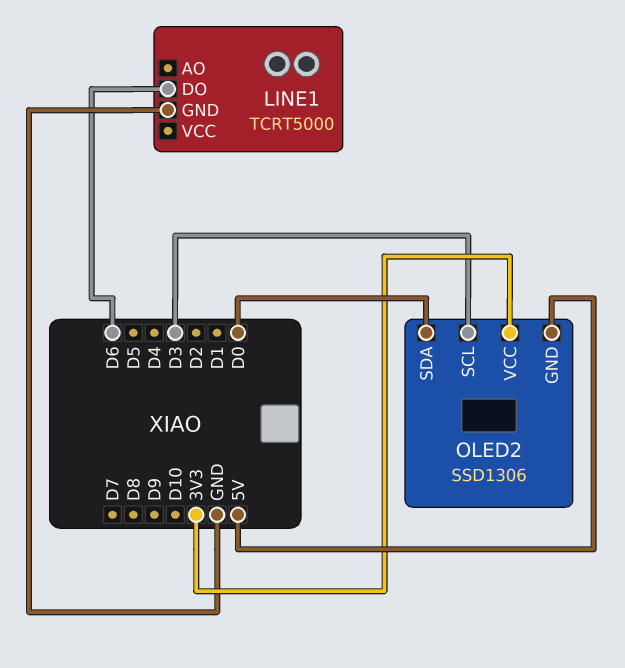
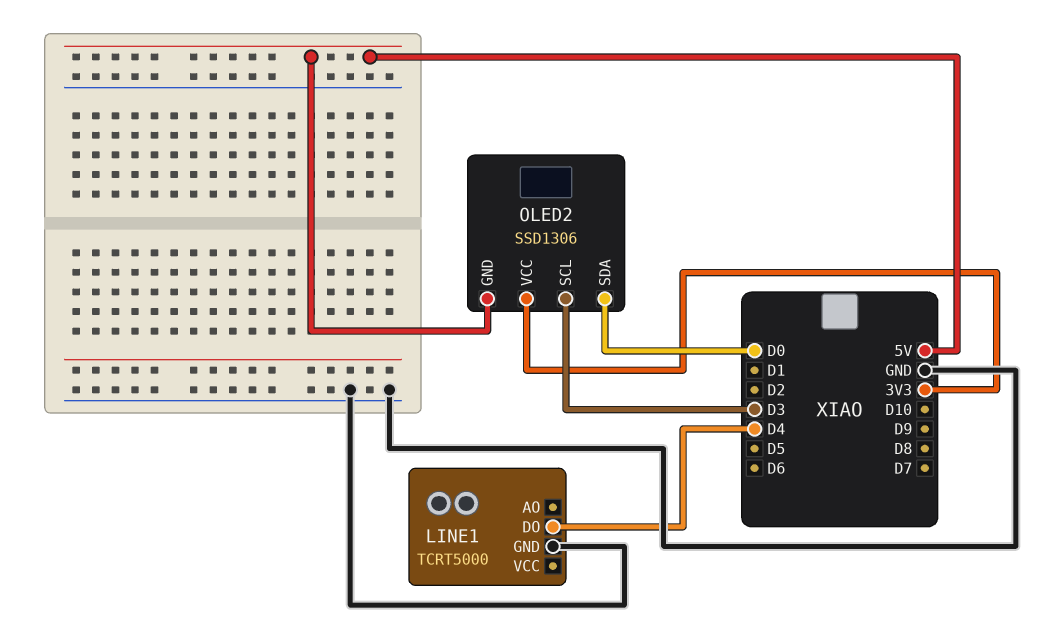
LINE1 pin DO: D6 -> D4

